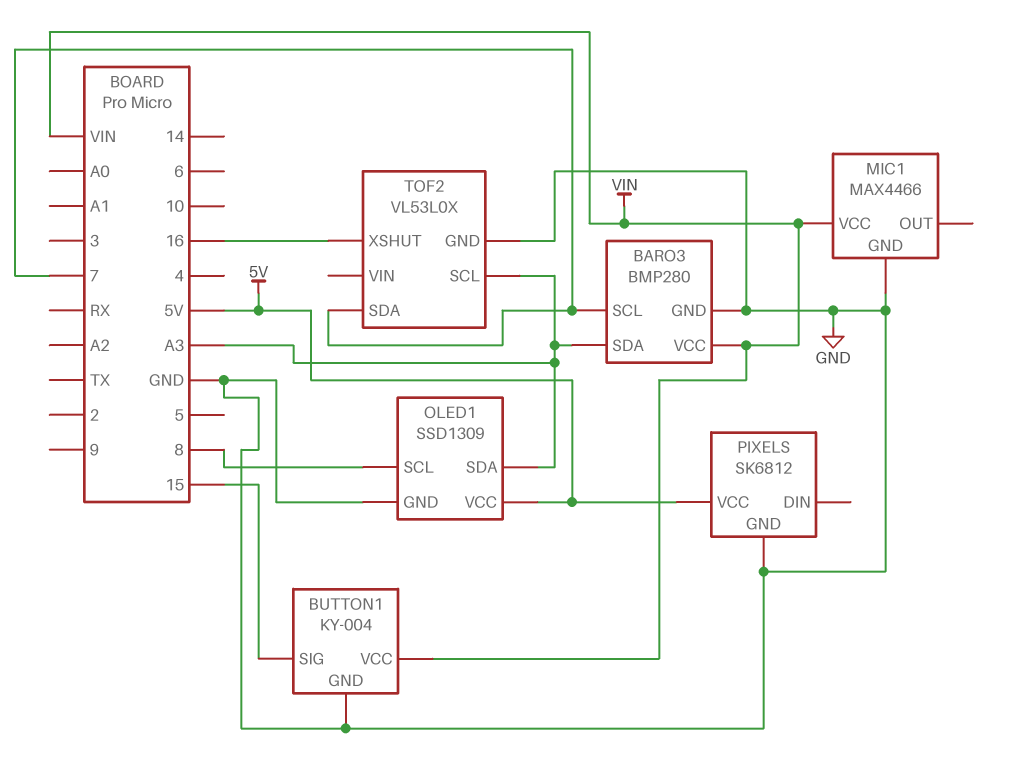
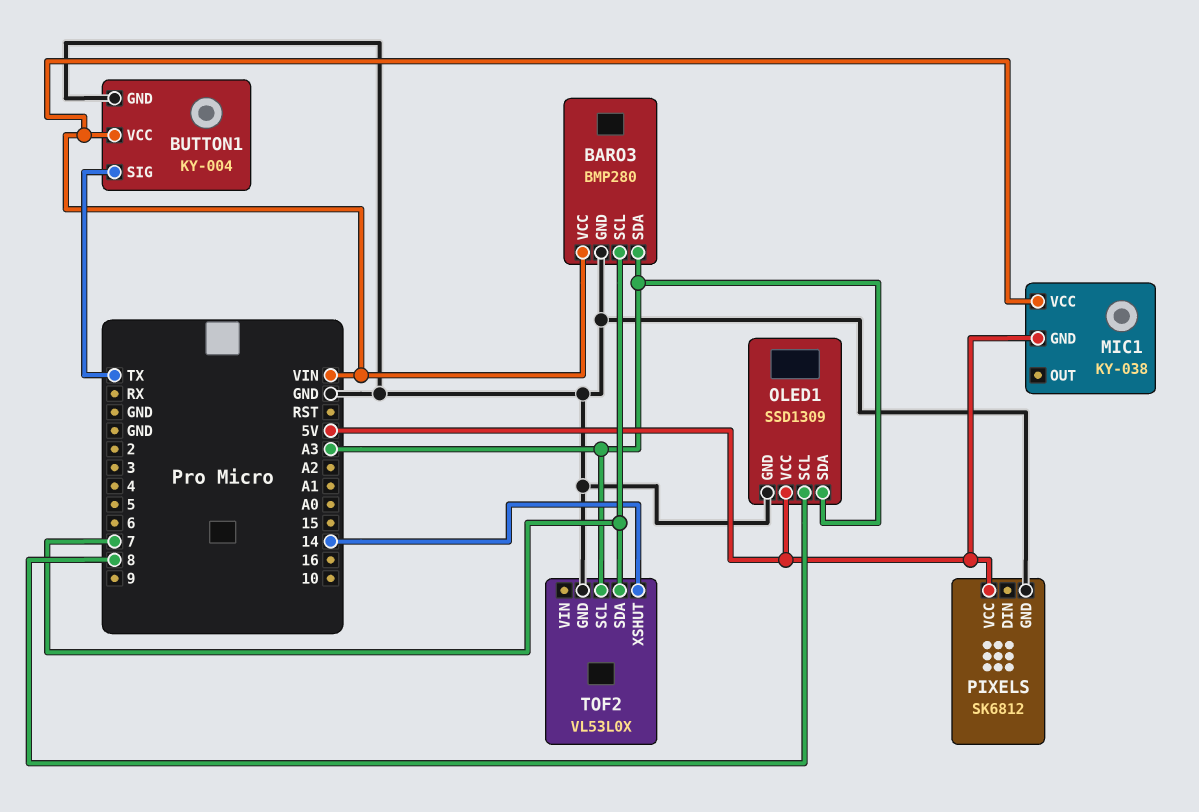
BUTTON1 pin SIG: 15 -> TX
MIC1: MAX4466 -> KY-038
MIC1 pin GND: GND -> 5V
TOF2 pin XSHUT: 16 -> 14

